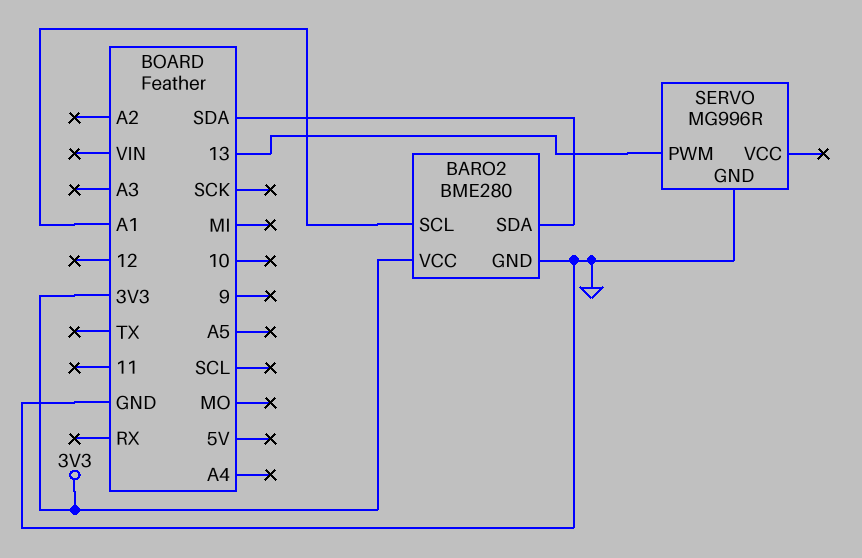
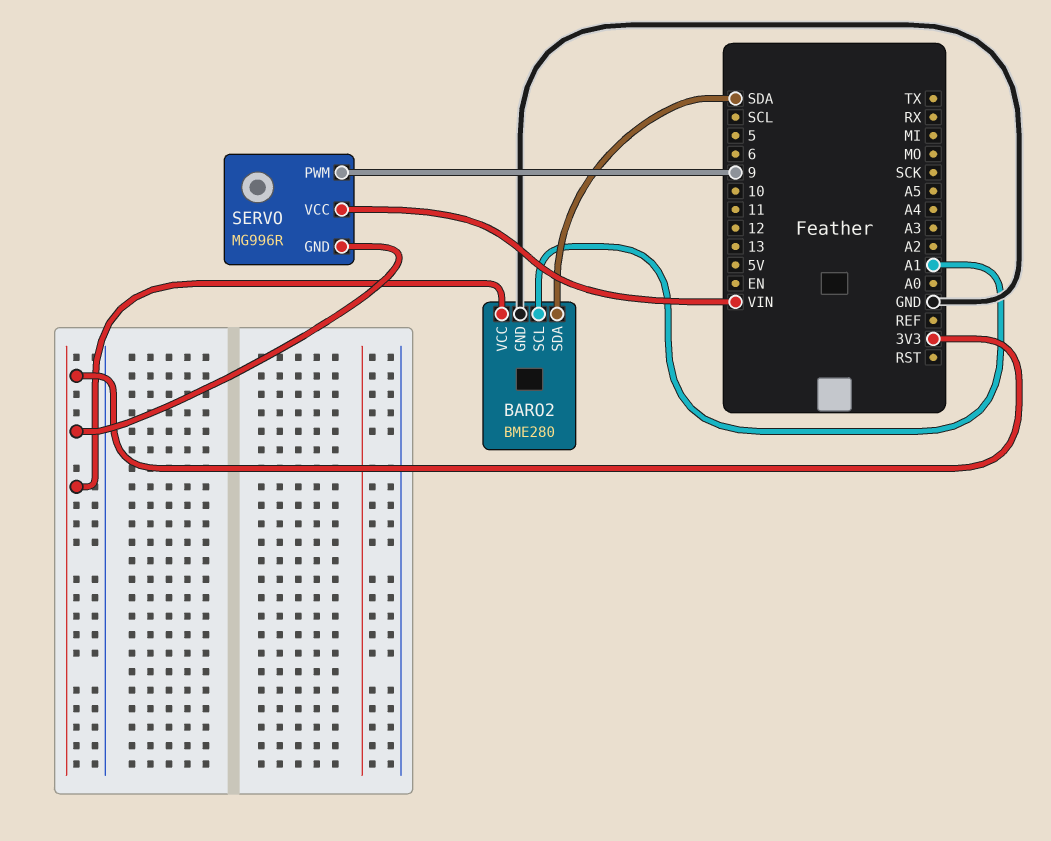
SERVO pin GND: GND -> 3V3
SERVO pin PWM: 13 -> 9
SERVO pin VCC: none -> VIN

